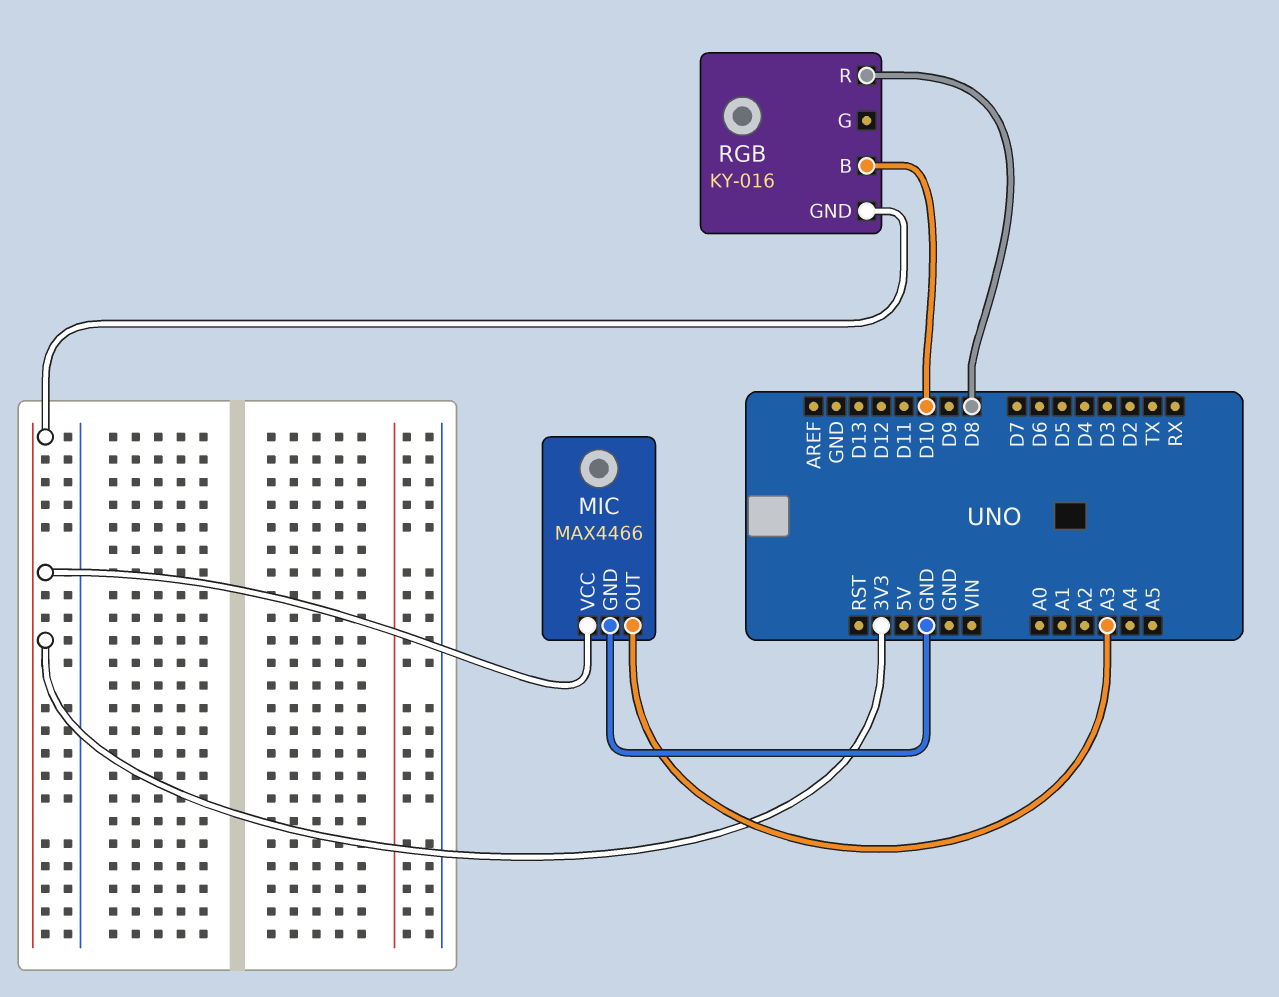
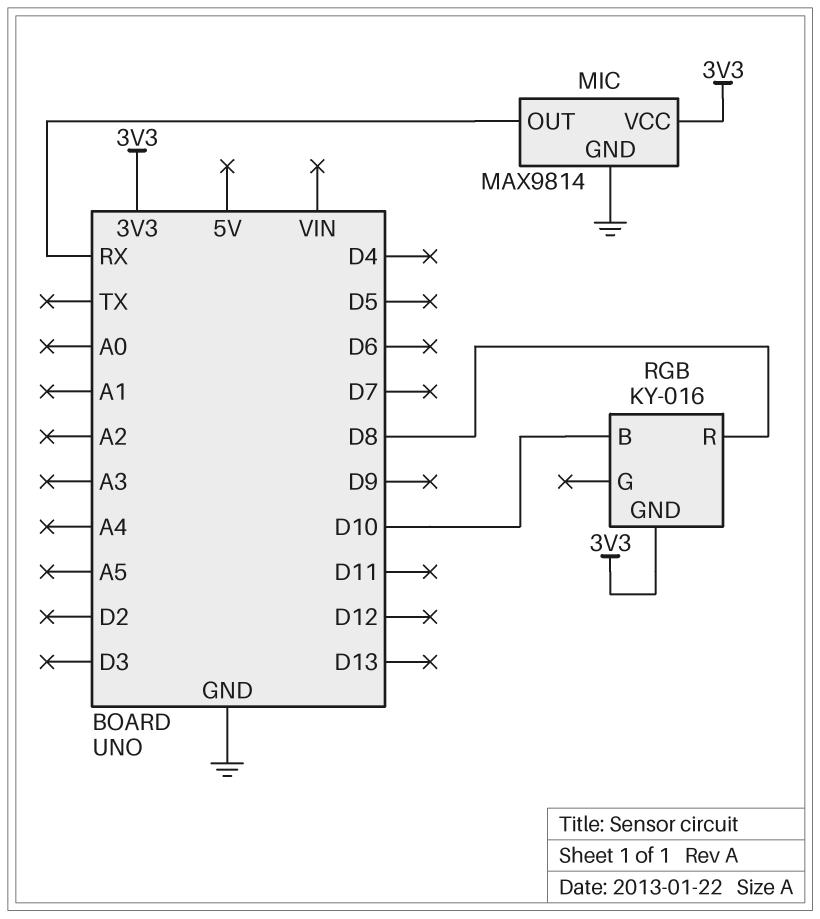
MIC: MAX4466 -> MAX9814
MIC pin OUT: A3 -> RX

